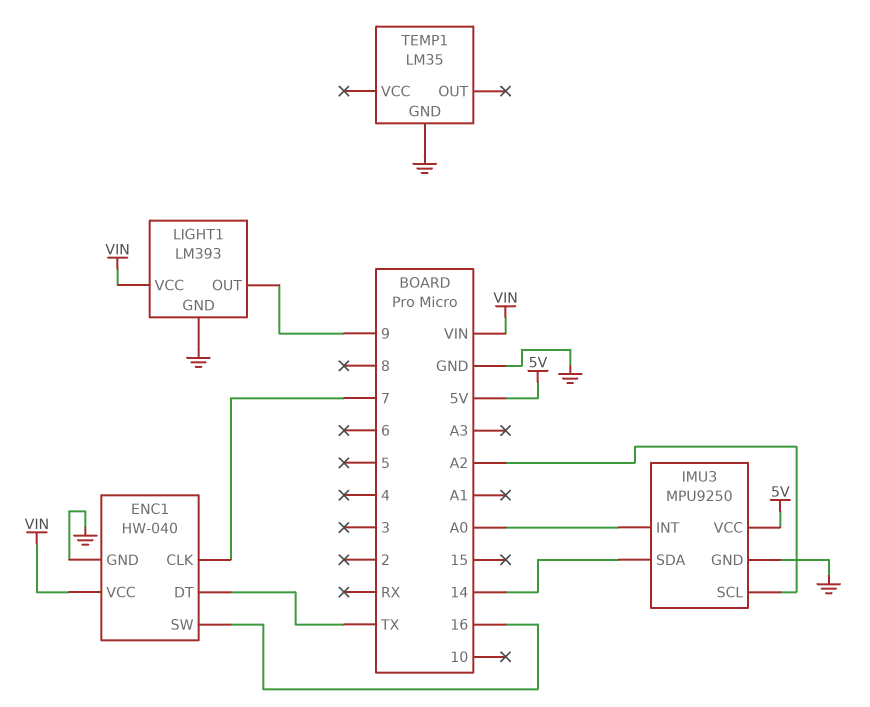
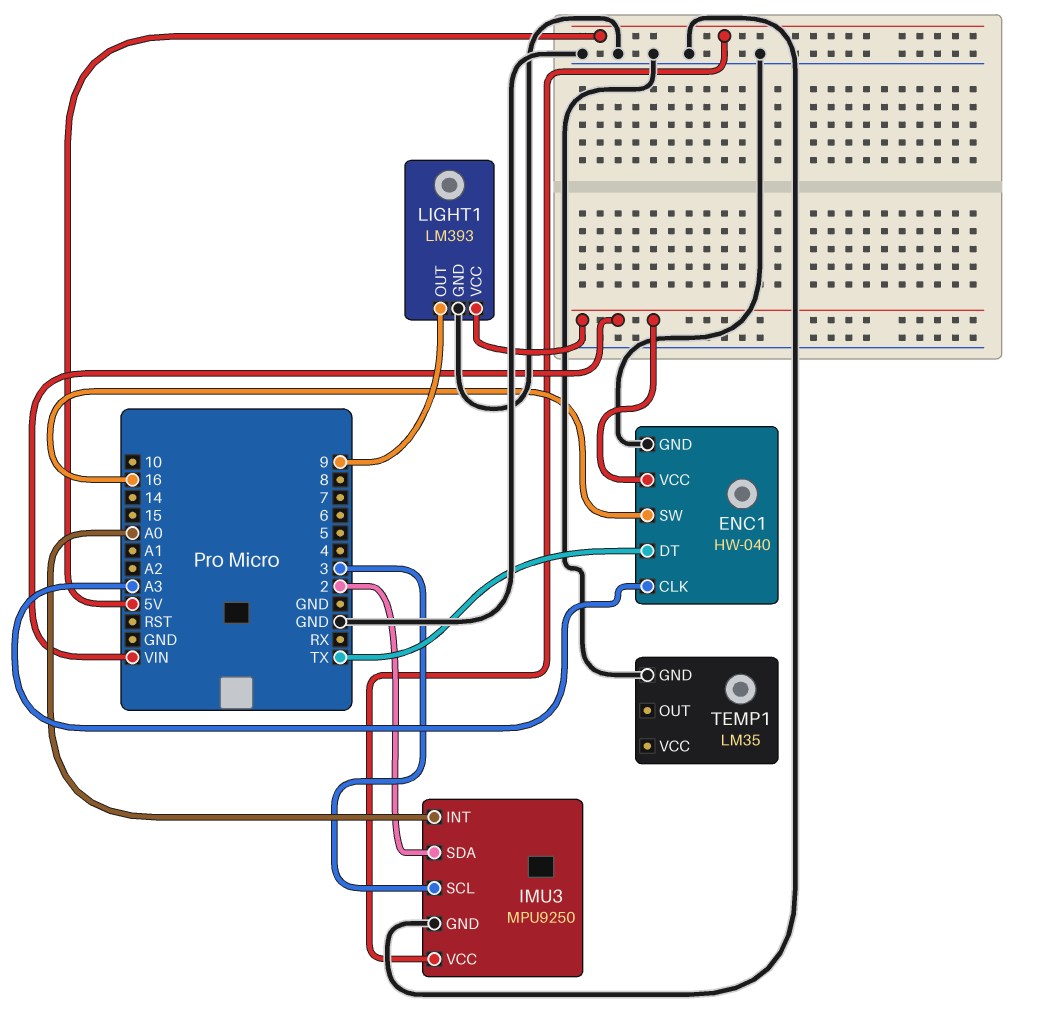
ENC1 pin CLK: 7 -> A3
IMU3 pin SCL: A2 -> 3
IMU3 pin SDA: 14 -> 2

